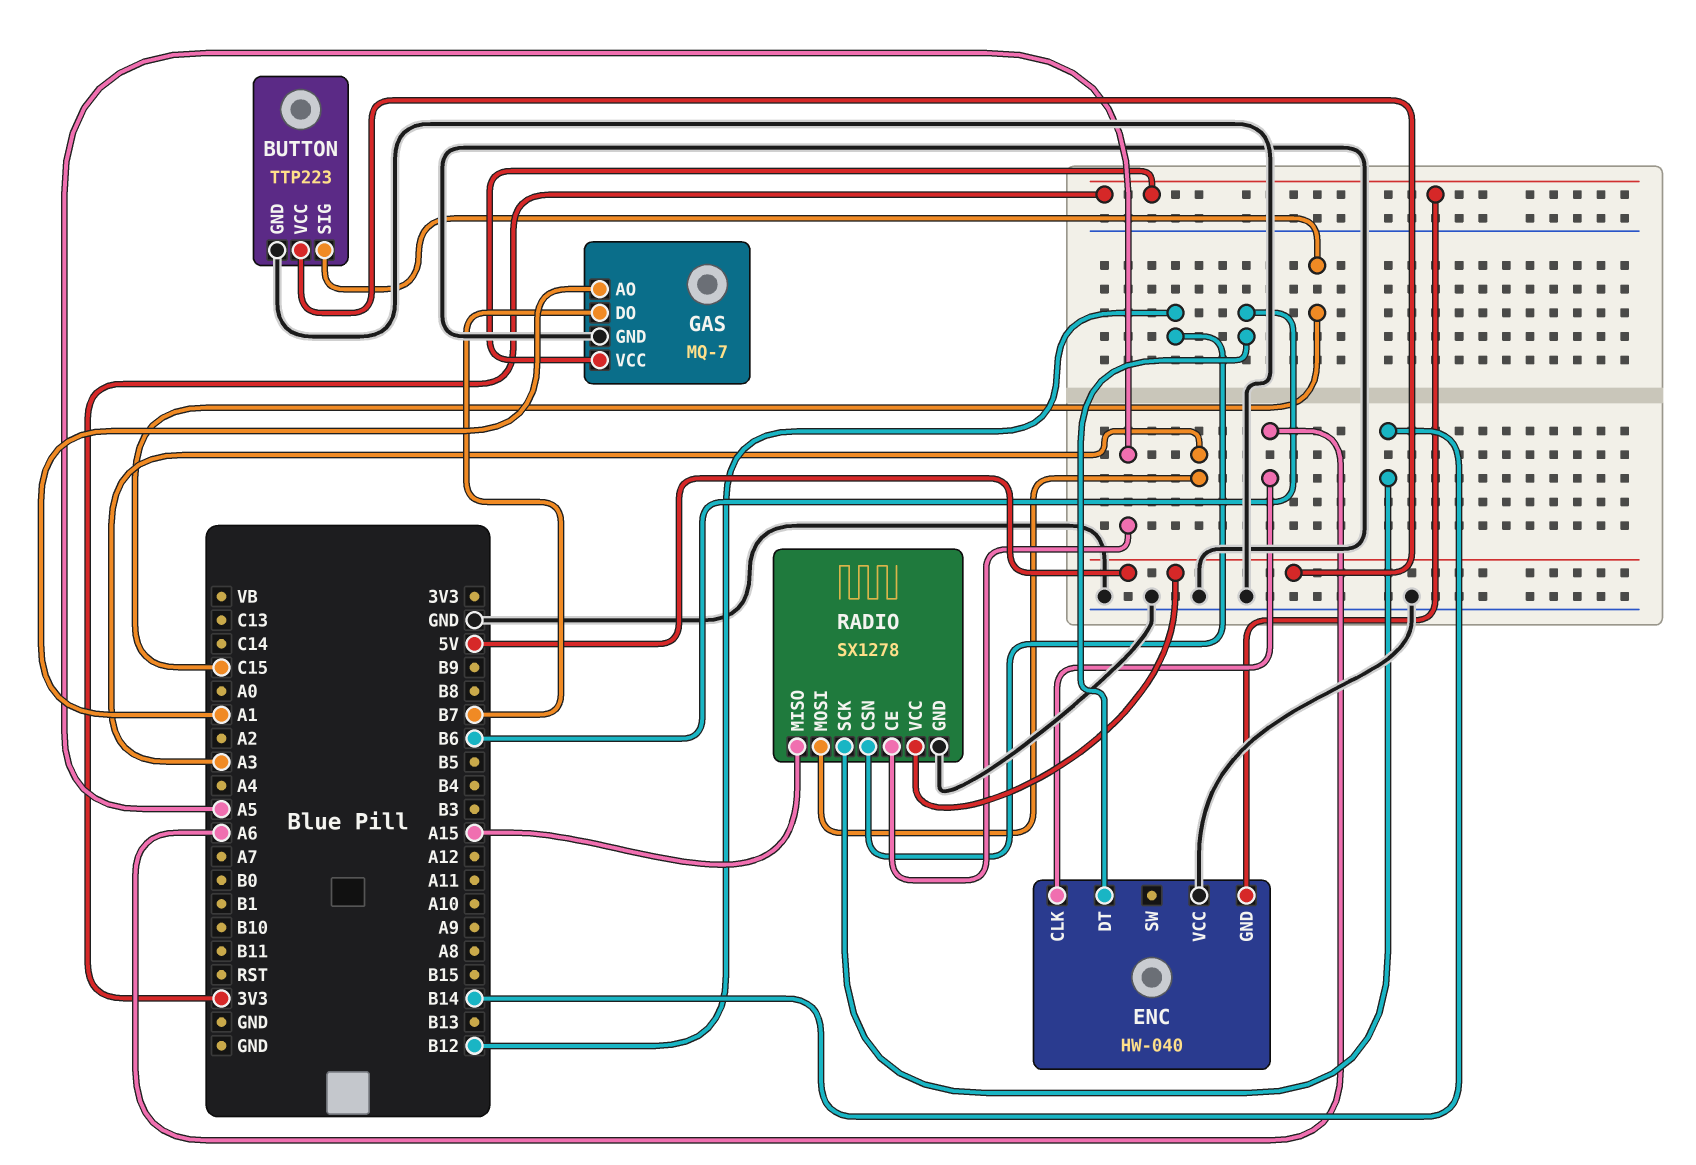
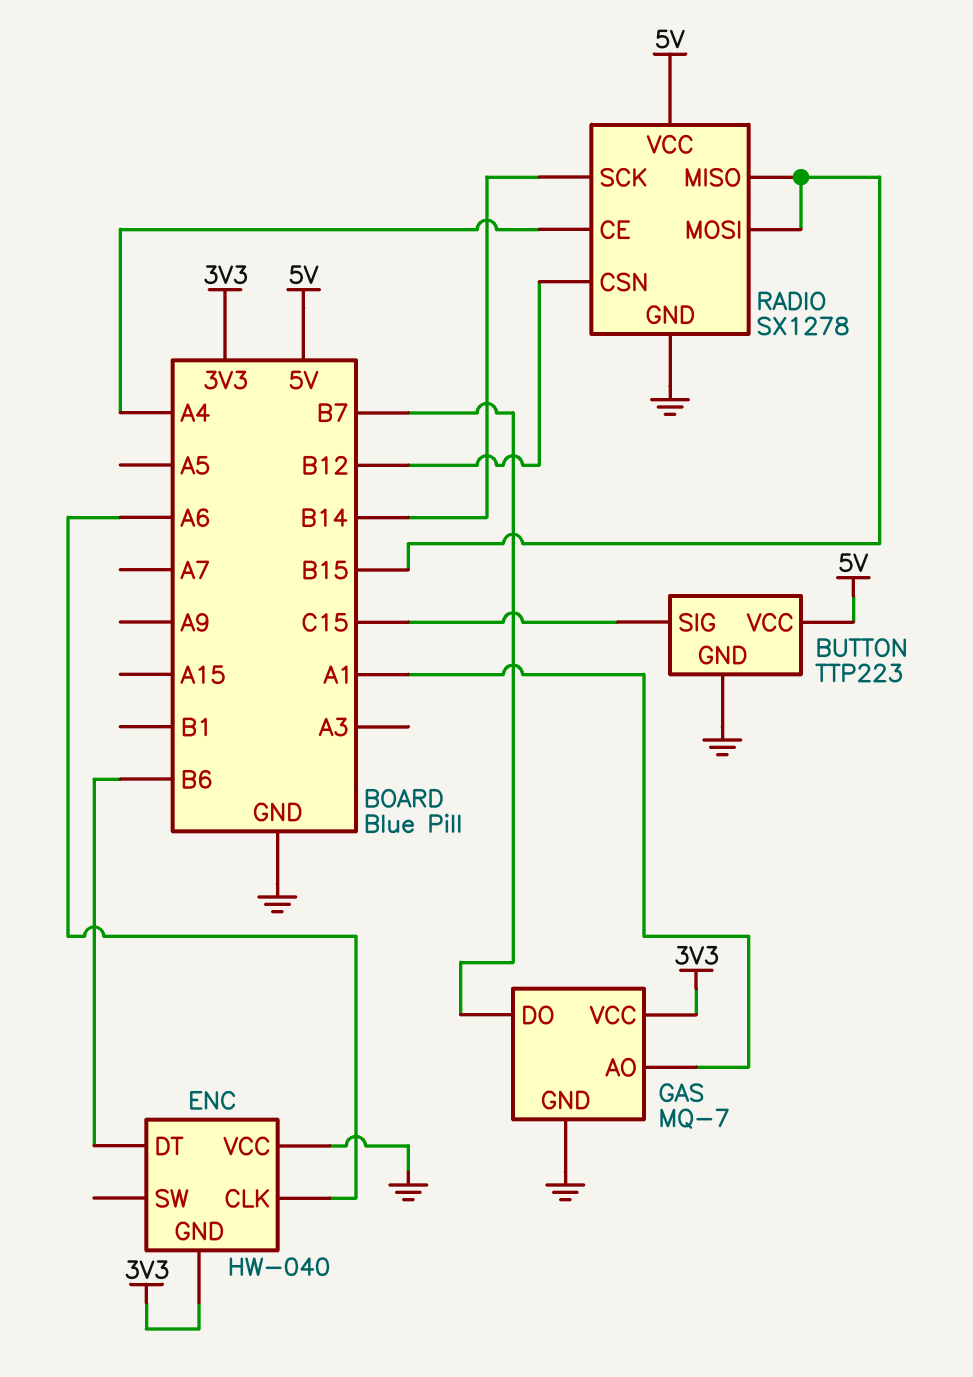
RADIO pin CE: A5 -> A4
RADIO pin MISO: A15 -> B15
RADIO pin MOSI: A3 -> B15

